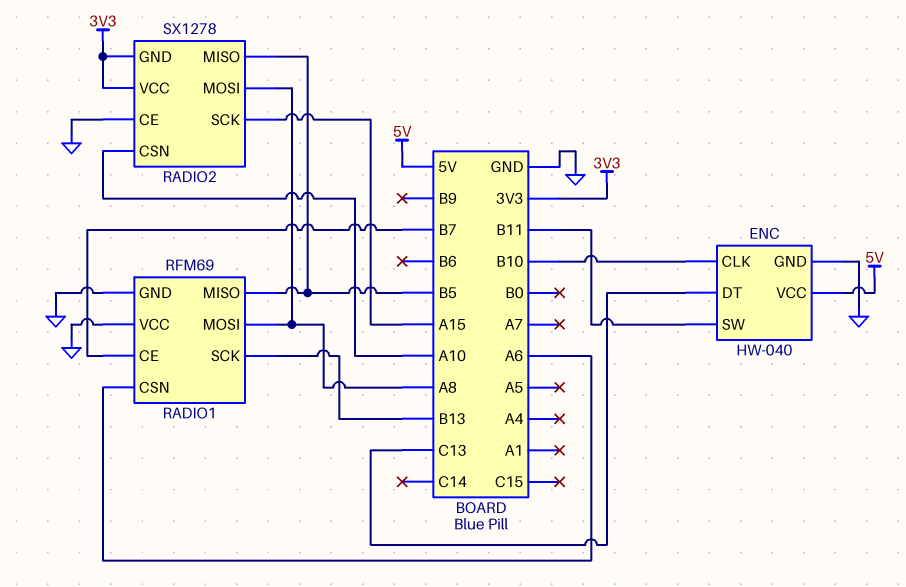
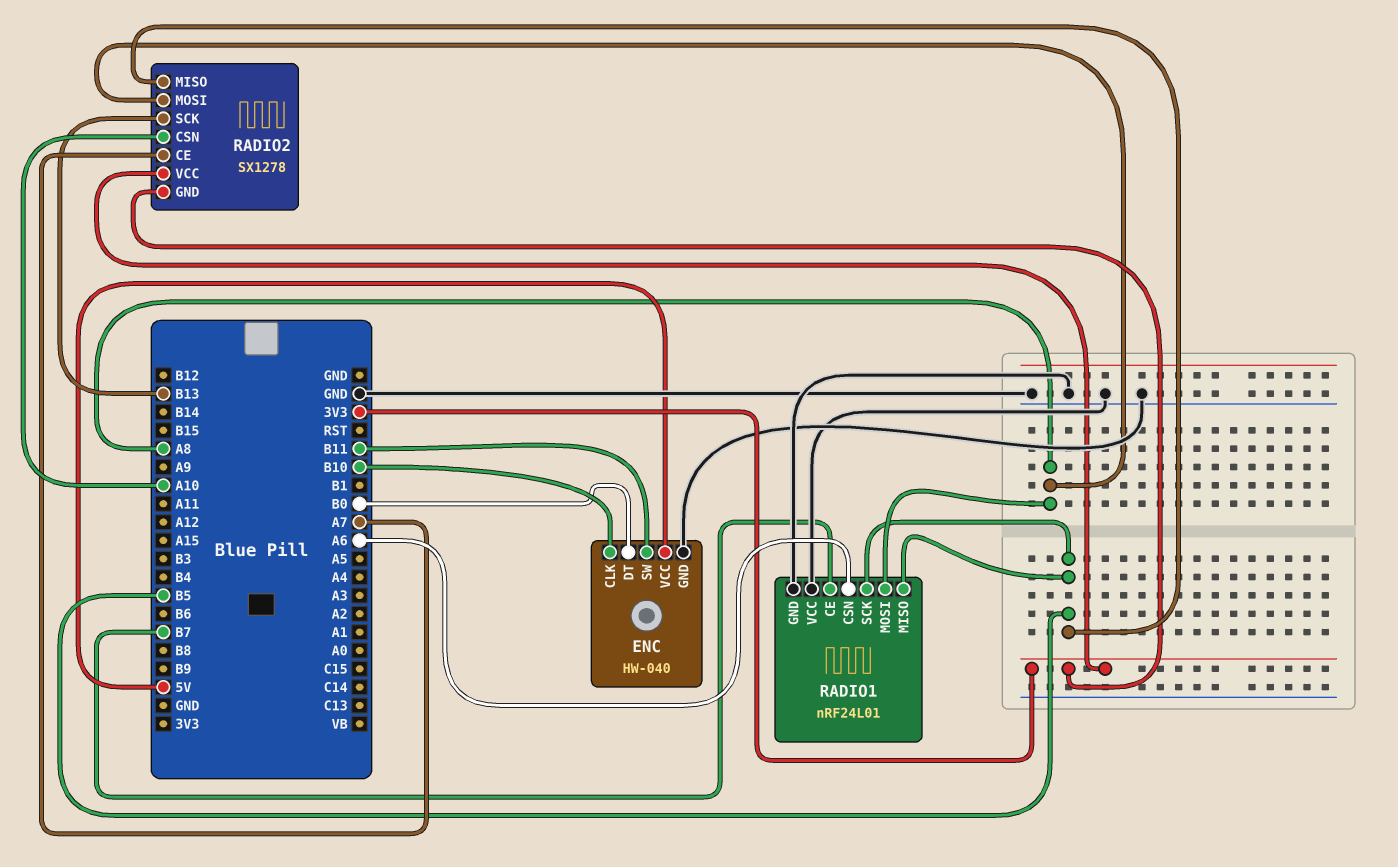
ENC pin DT: C13 -> B0
RADIO1: RFM69 -> nRF24L01
RADIO1 pin SCK: B13 -> B5
RADIO2 pin CE: GND -> A7
RADIO2 pin SCK: A15 -> B13

